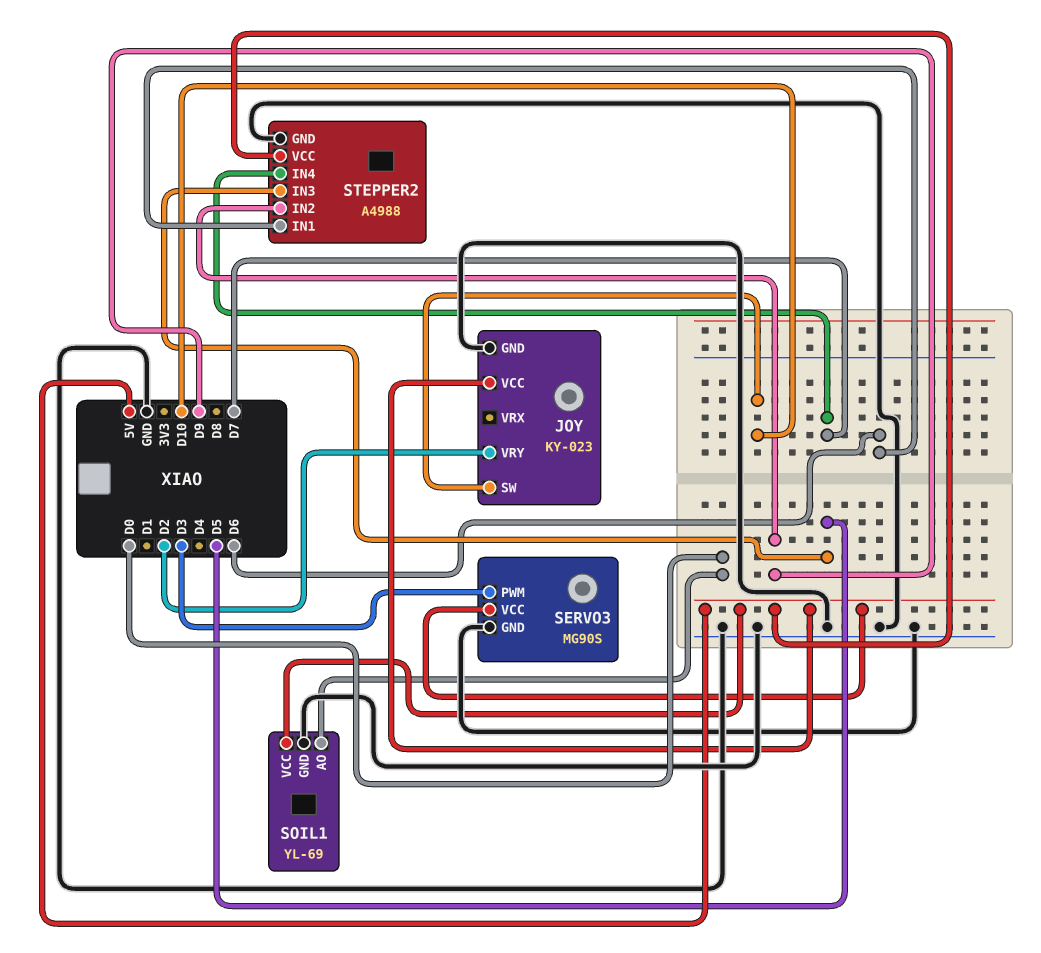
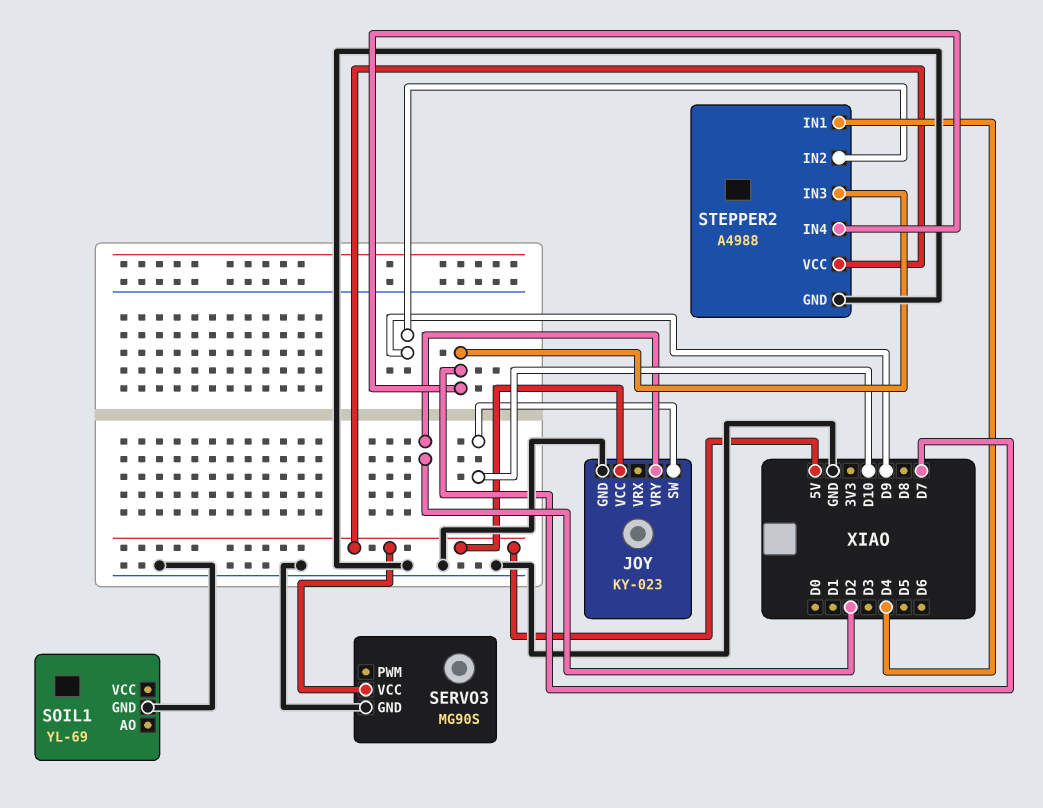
SERVO3 pin PWM: D3 -> none
SOIL1 pin AO: D0 -> none
SOIL1 pin VCC: 5V -> none
STEPPER2 pin IN1: D6 -> D4
STEPPER2 pin IN3: D5 -> D7

